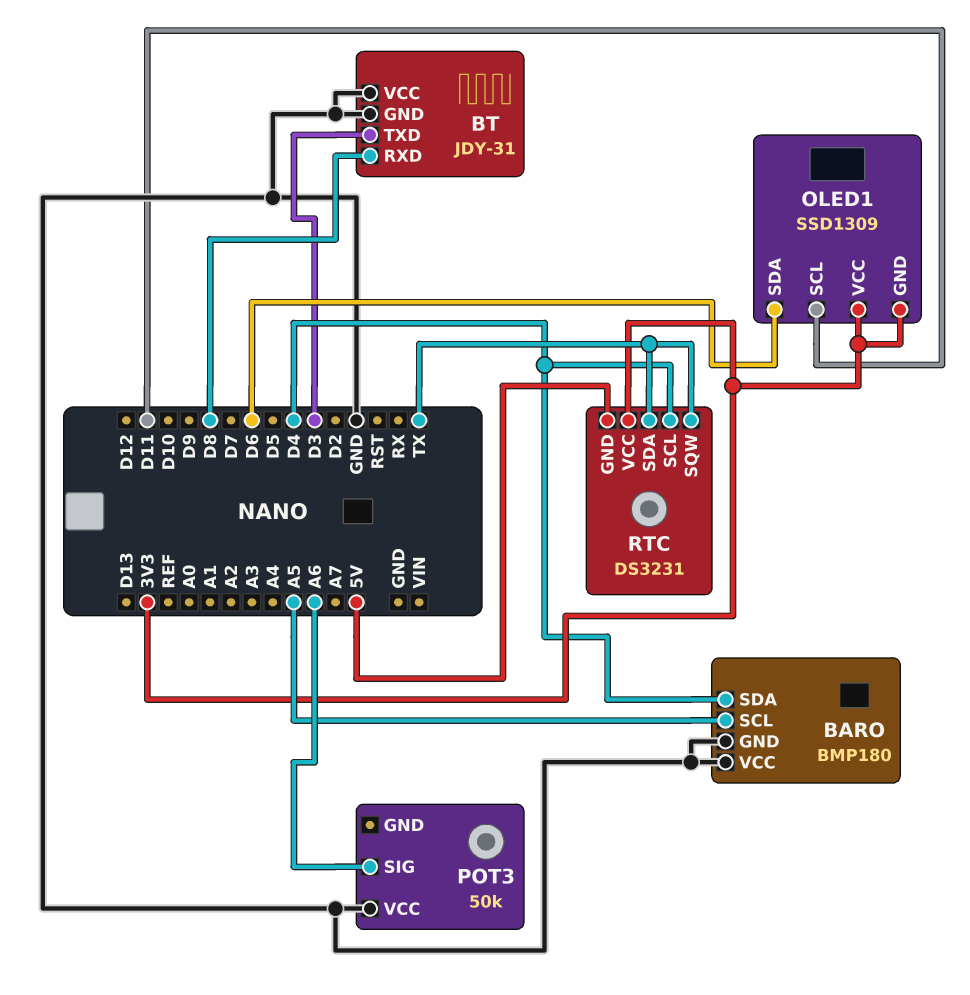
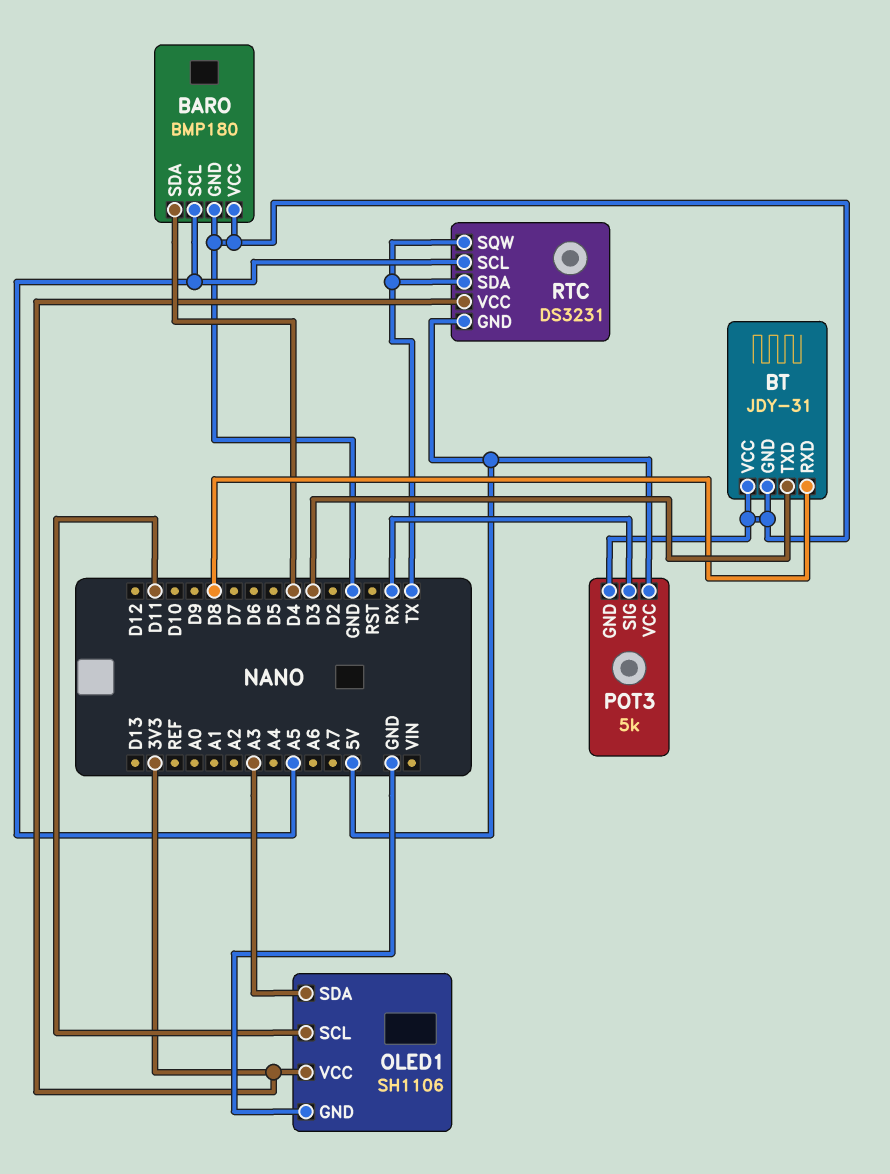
OLED1: SSD1309 -> SH1106
OLED1 pin GND: 3V3 -> GND
OLED1 pin SDA: D6 -> A3
POT3: 50k -> 5k
POT3 pin GND: none -> GND
POT3 pin SIG: A6 -> RX
POT3 pin VCC: GND -> 5V
RTC pin SCL: D4 -> A5

